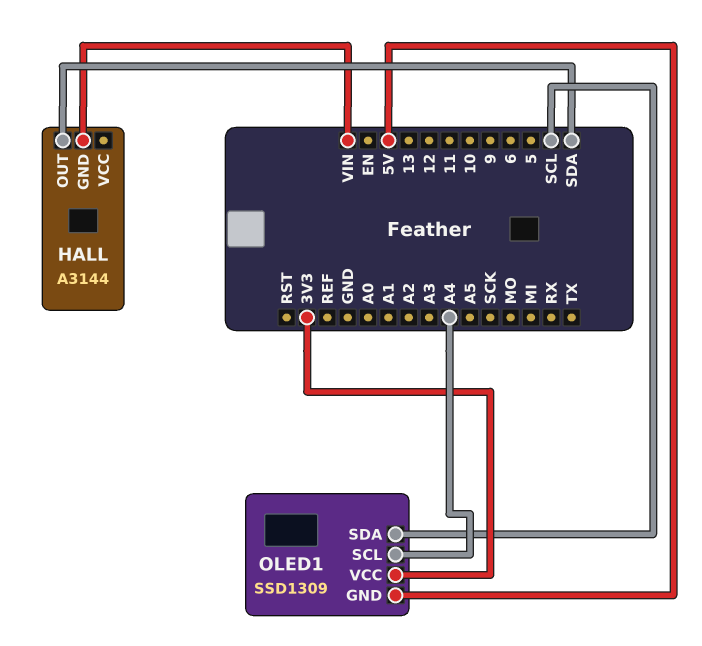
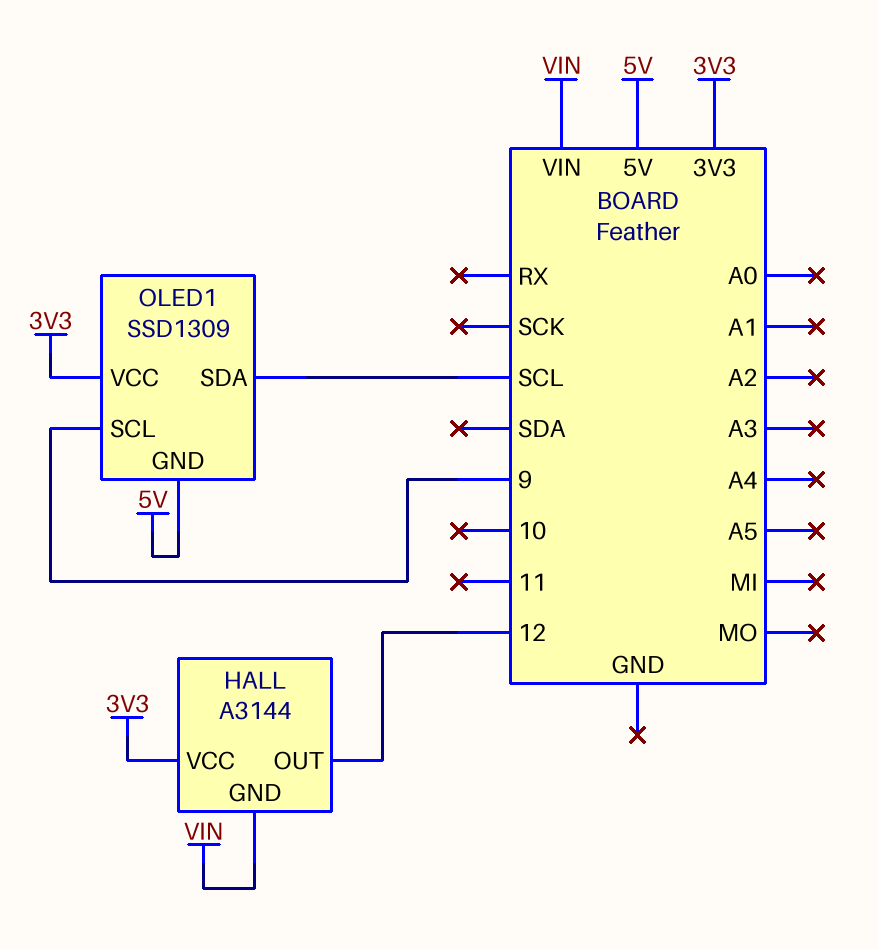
HALL pin OUT: SDA -> 12
HALL pin VCC: none -> 3V3
OLED1 pin SCL: A4 -> 9

